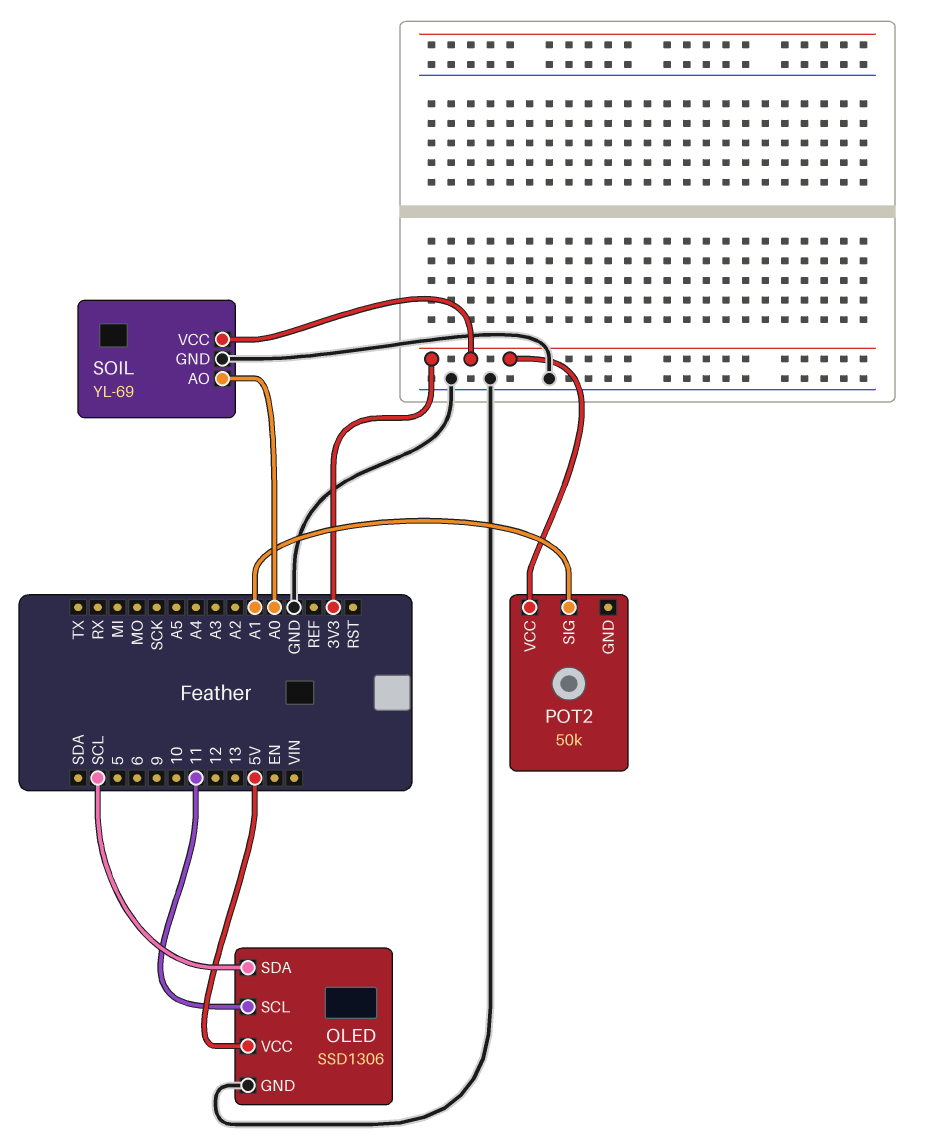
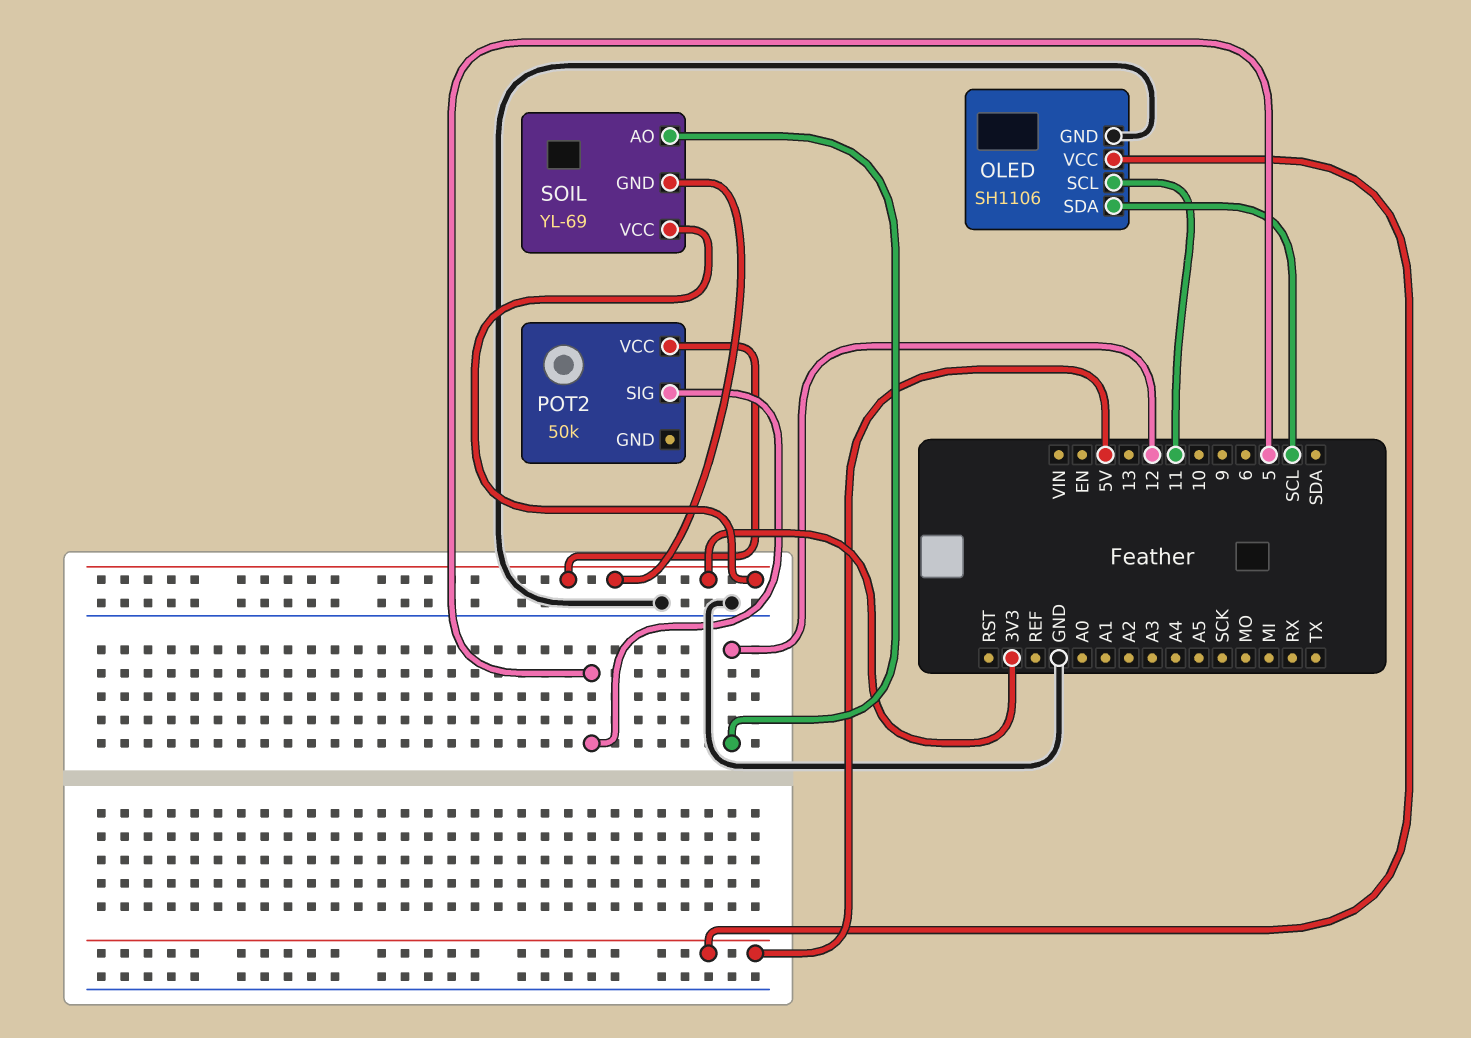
OLED: SSD1306 -> SH1106
POT2 pin SIG: A1 -> 5
SOIL pin AO: A0 -> 12
SOIL pin GND: GND -> 3V3

